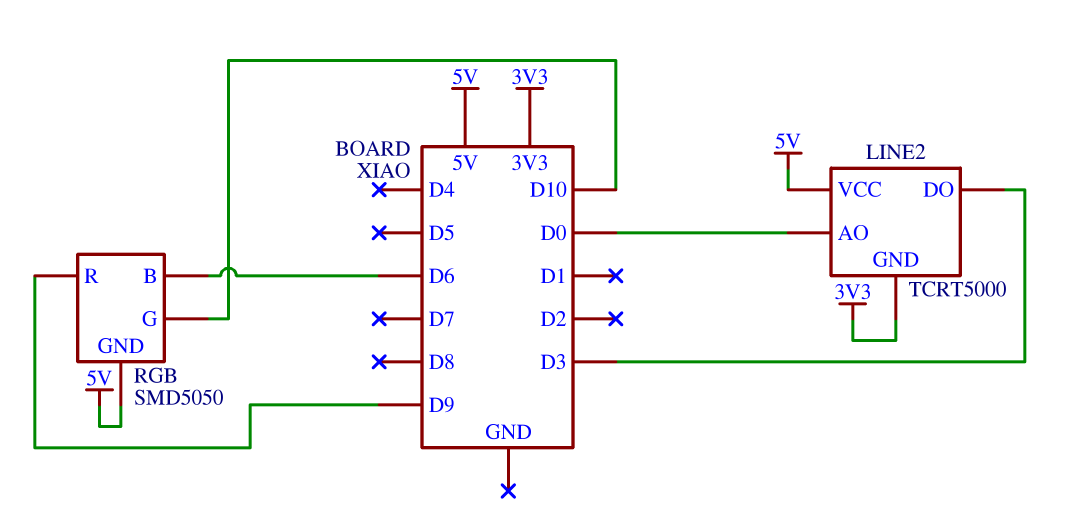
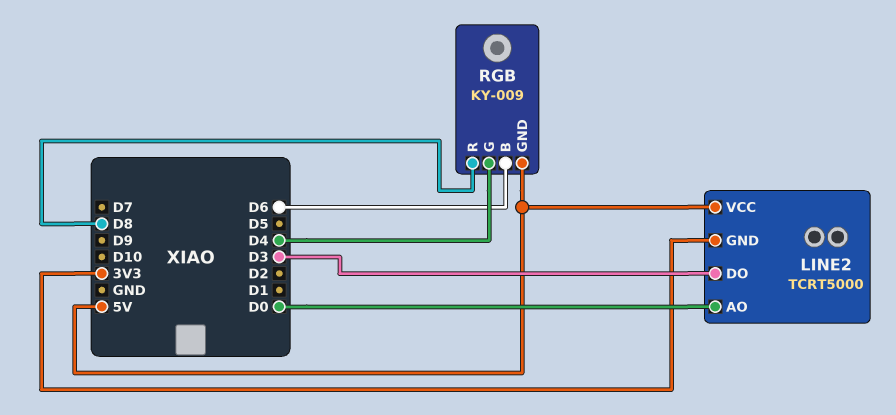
RGB: SMD5050 -> KY-009
RGB pin G: D10 -> D4
RGB pin R: D9 -> D8

